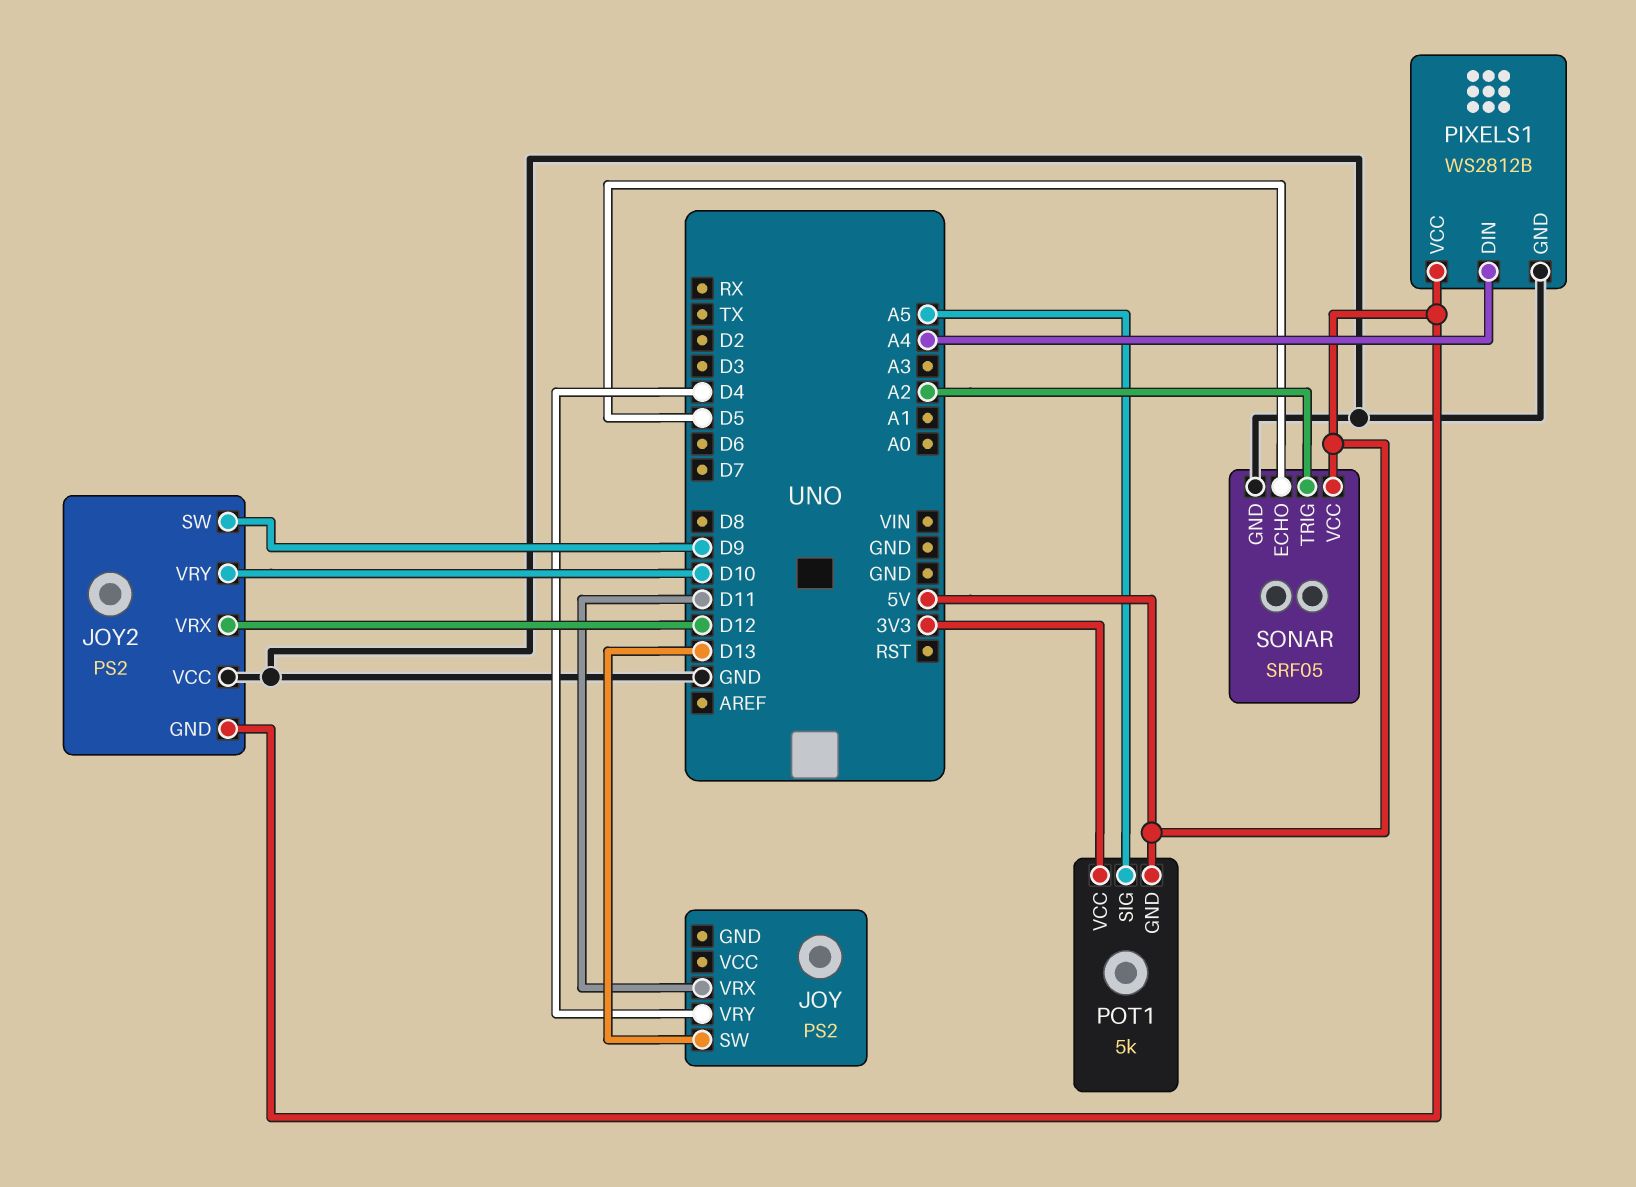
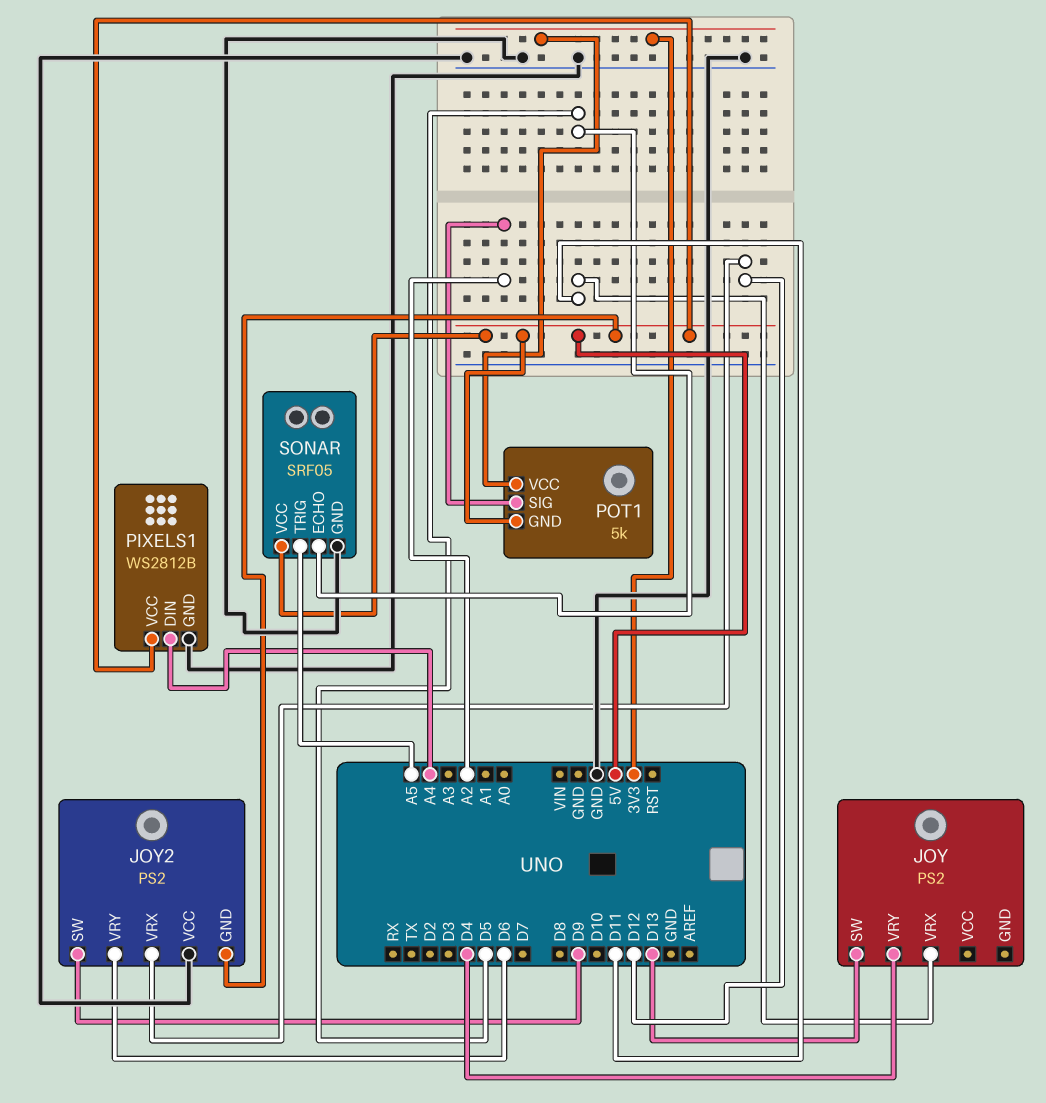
JOY2 pin VRY: D10 -> D6
POT1 pin SIG: A5 -> A2
SONAR pin TRIG: A2 -> A5

